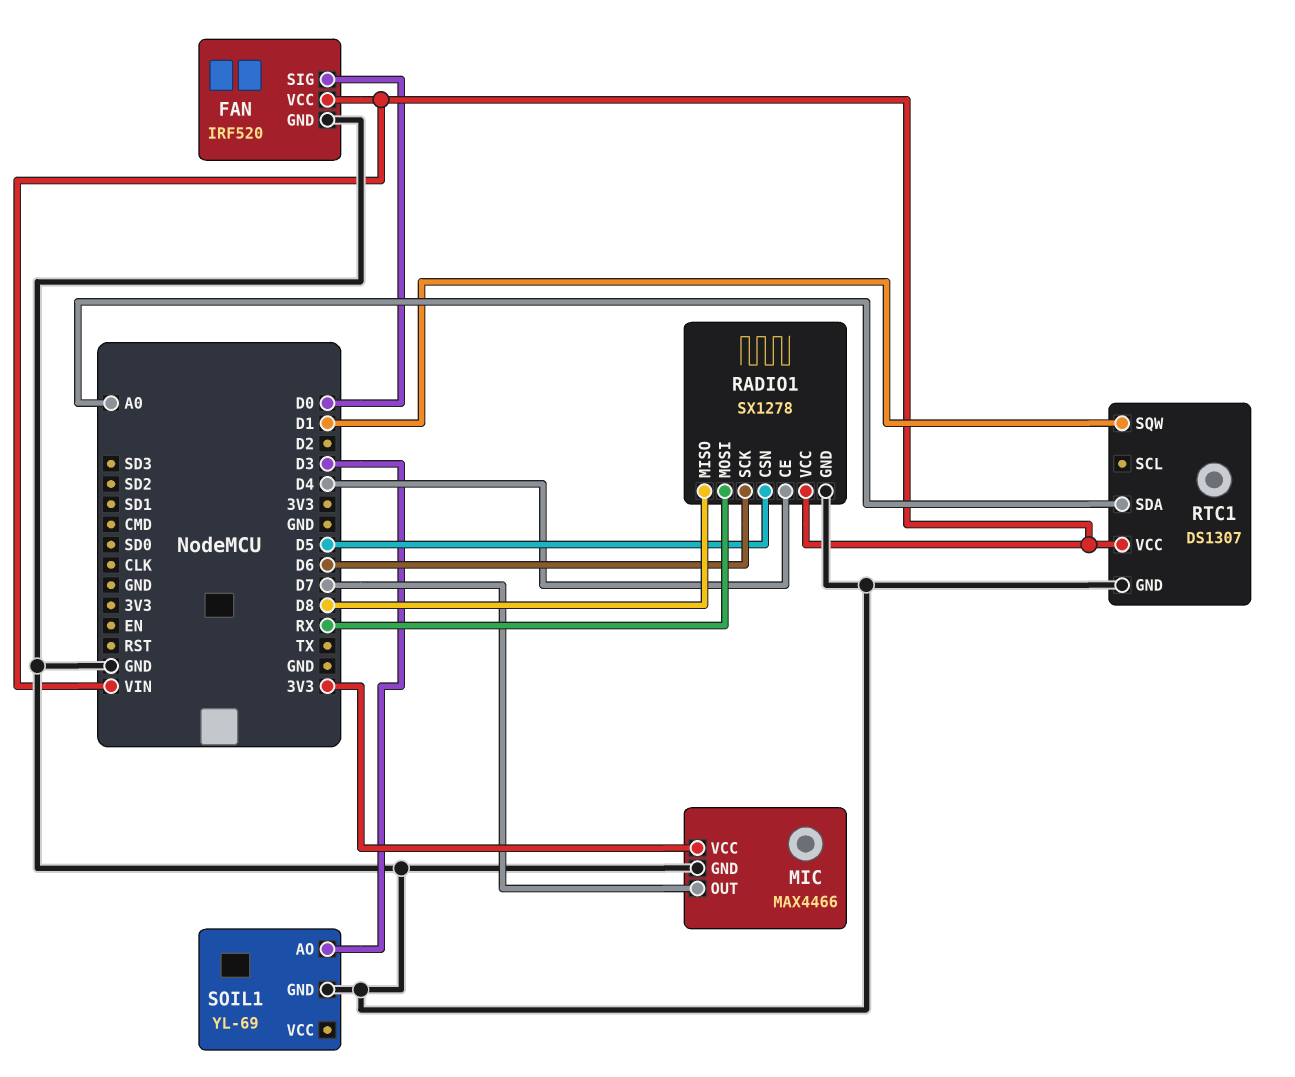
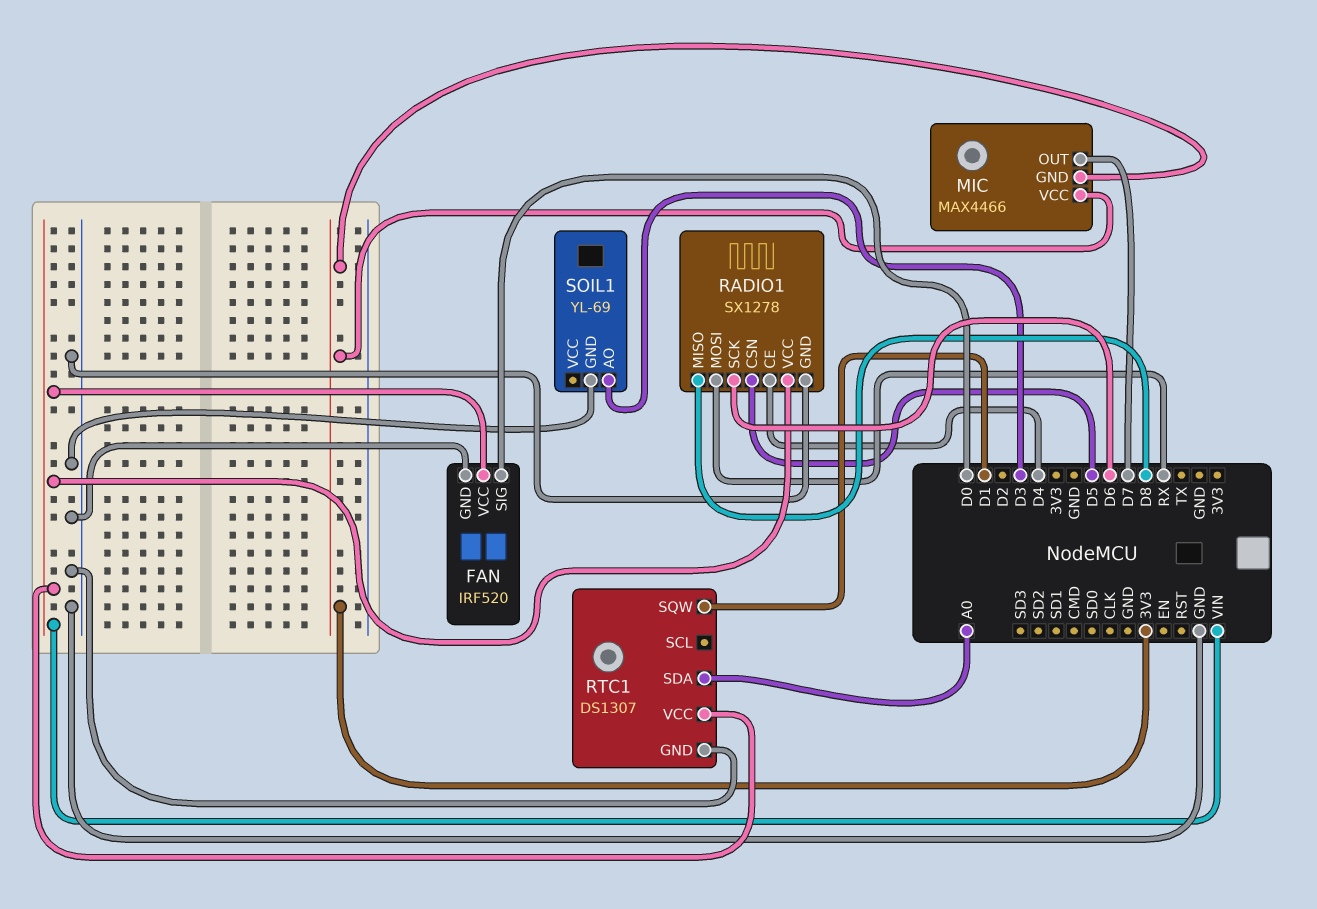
MIC pin GND: GND -> 3V3

